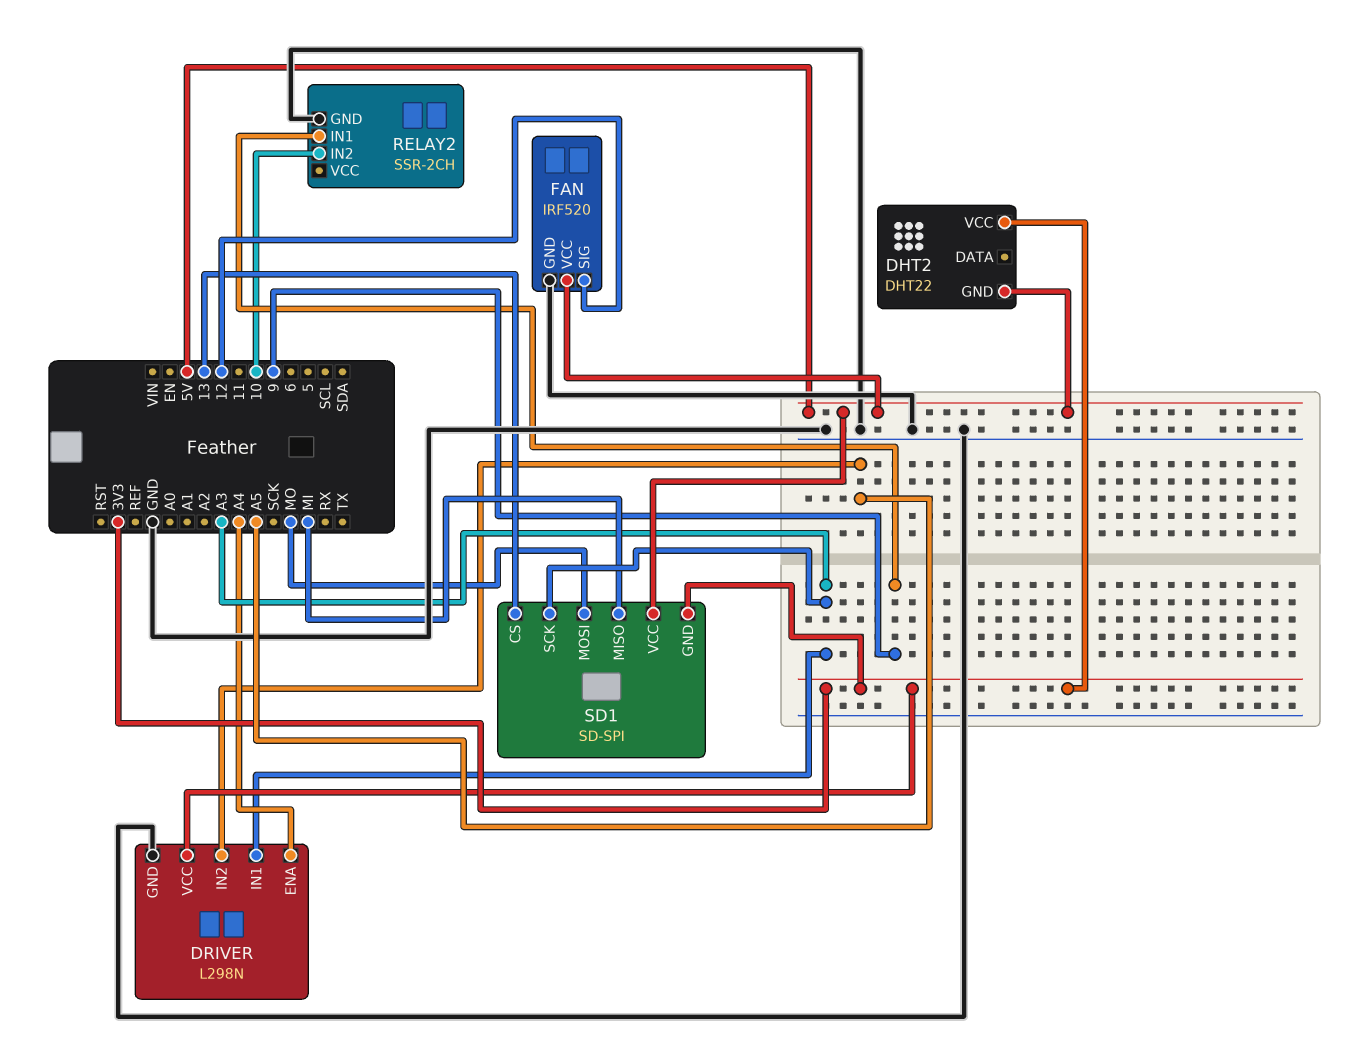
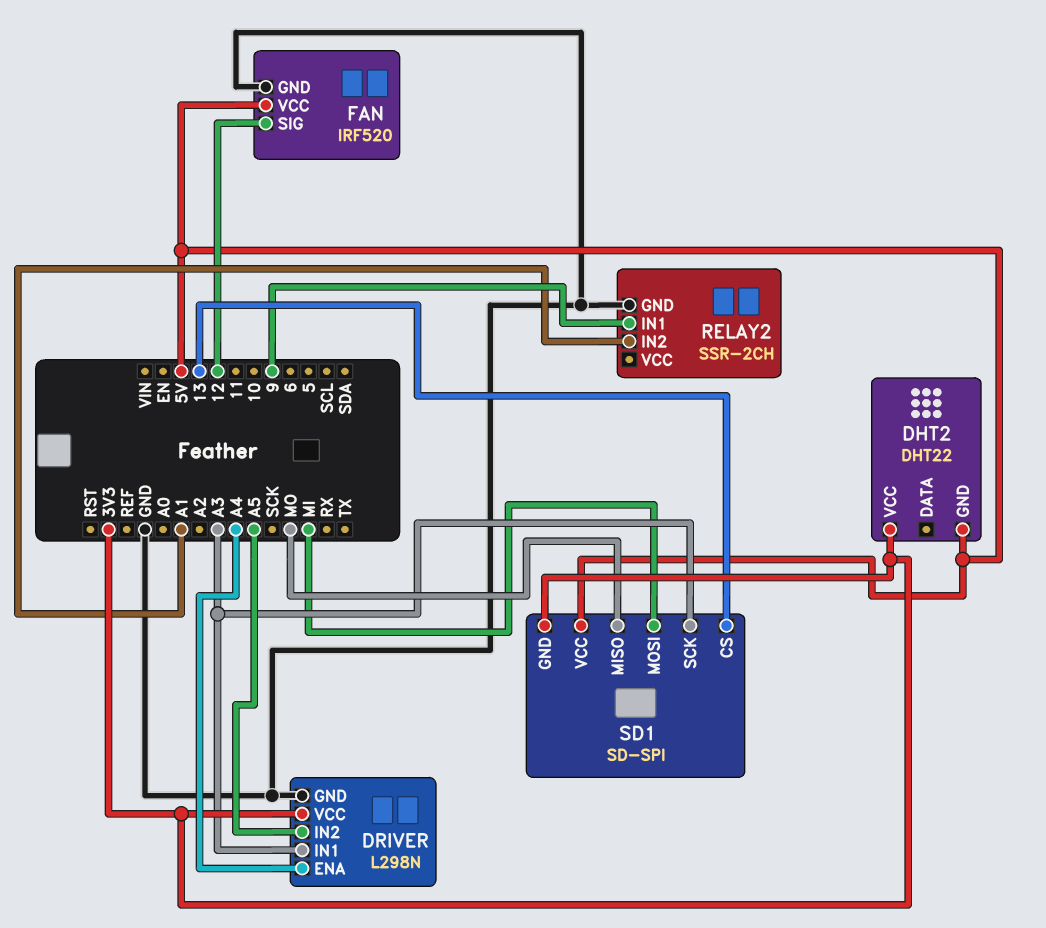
RELAY2 pin IN2: 10 -> A1
SD1 pin MISO: MI -> MO
SD1 pin MOSI: MO -> MI

